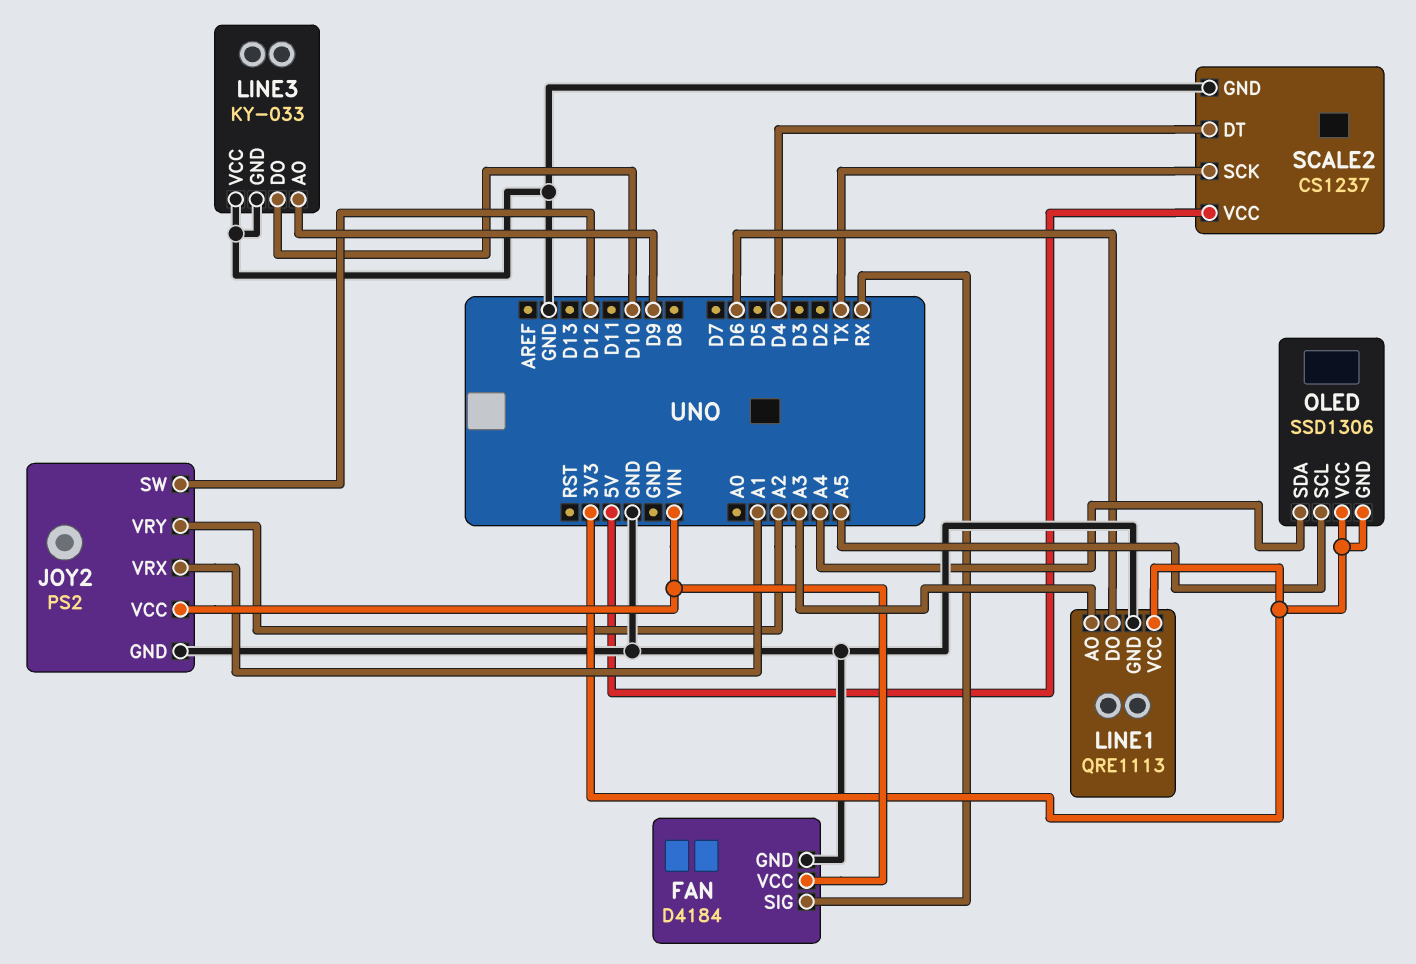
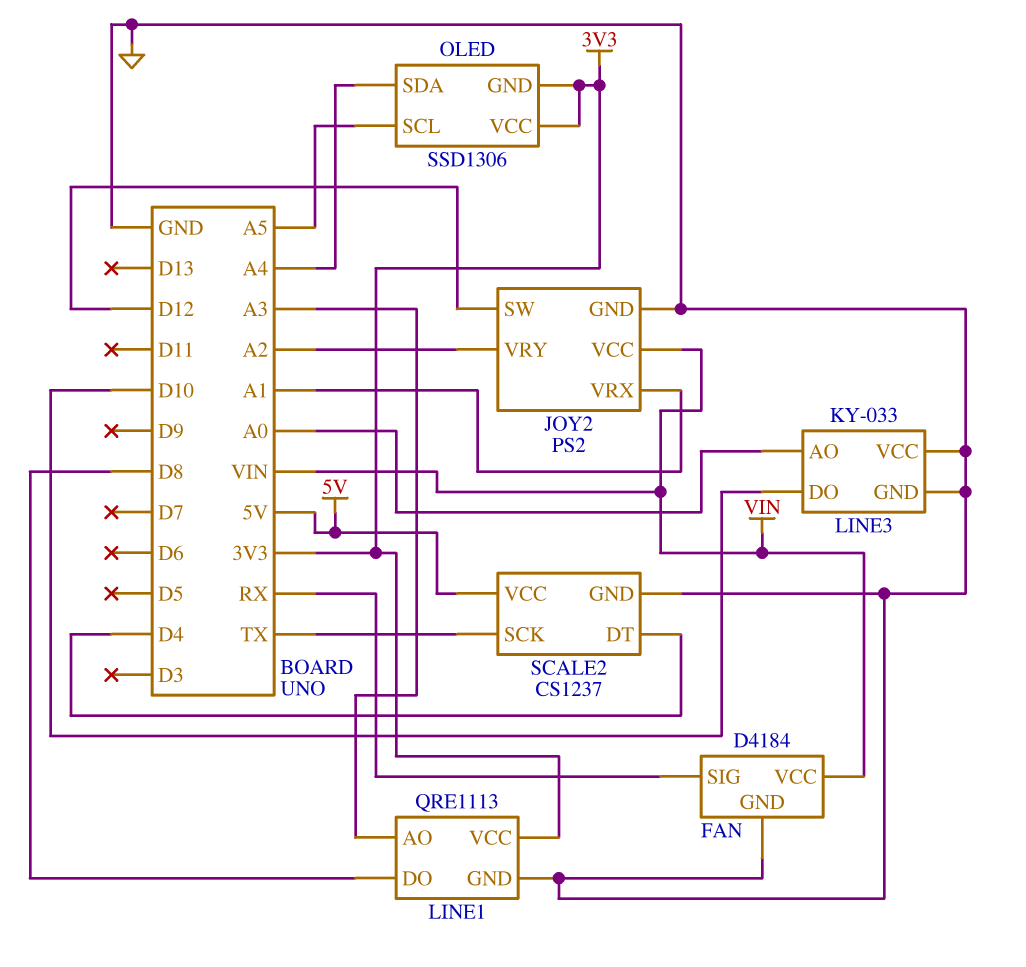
LINE1 pin DO: D6 -> D8
LINE3 pin AO: D9 -> A0

